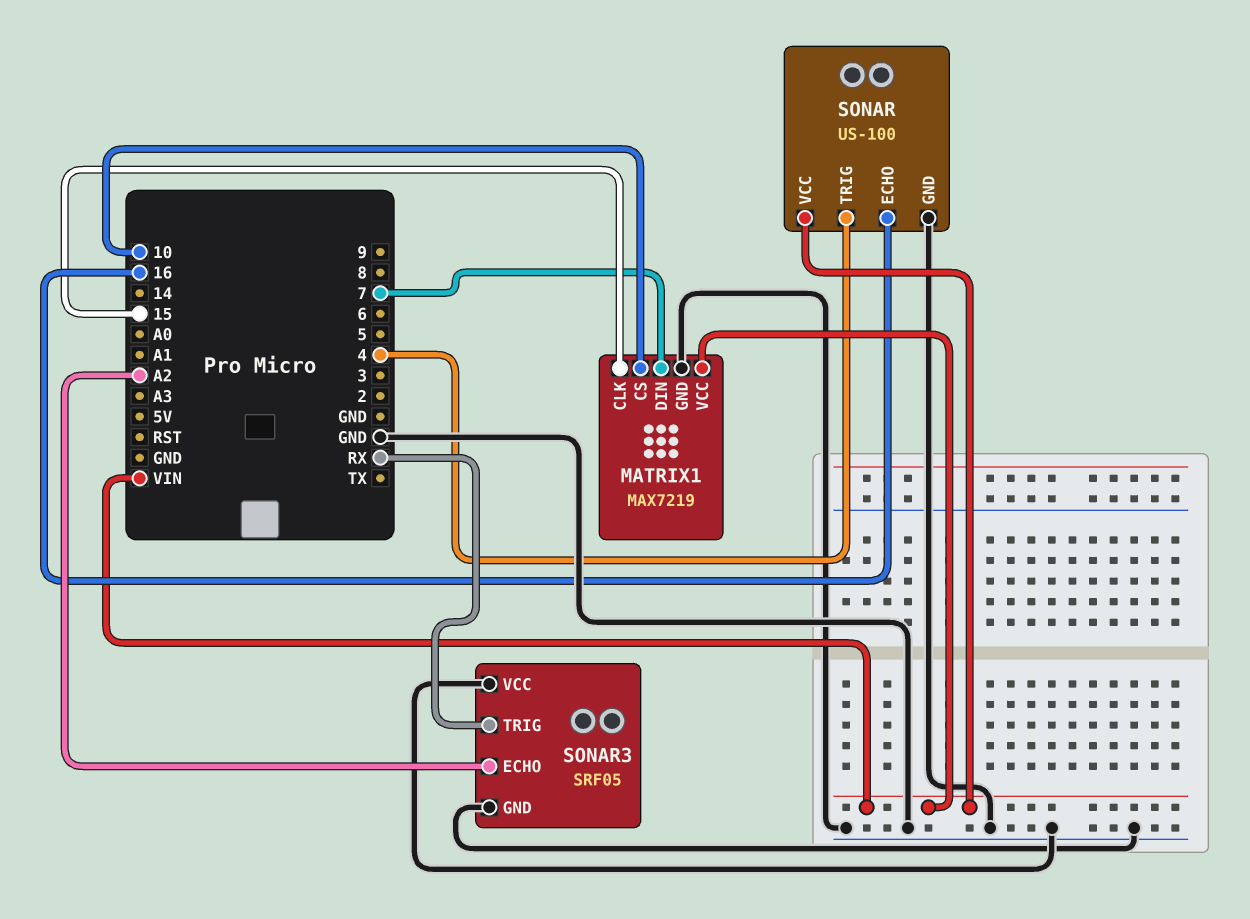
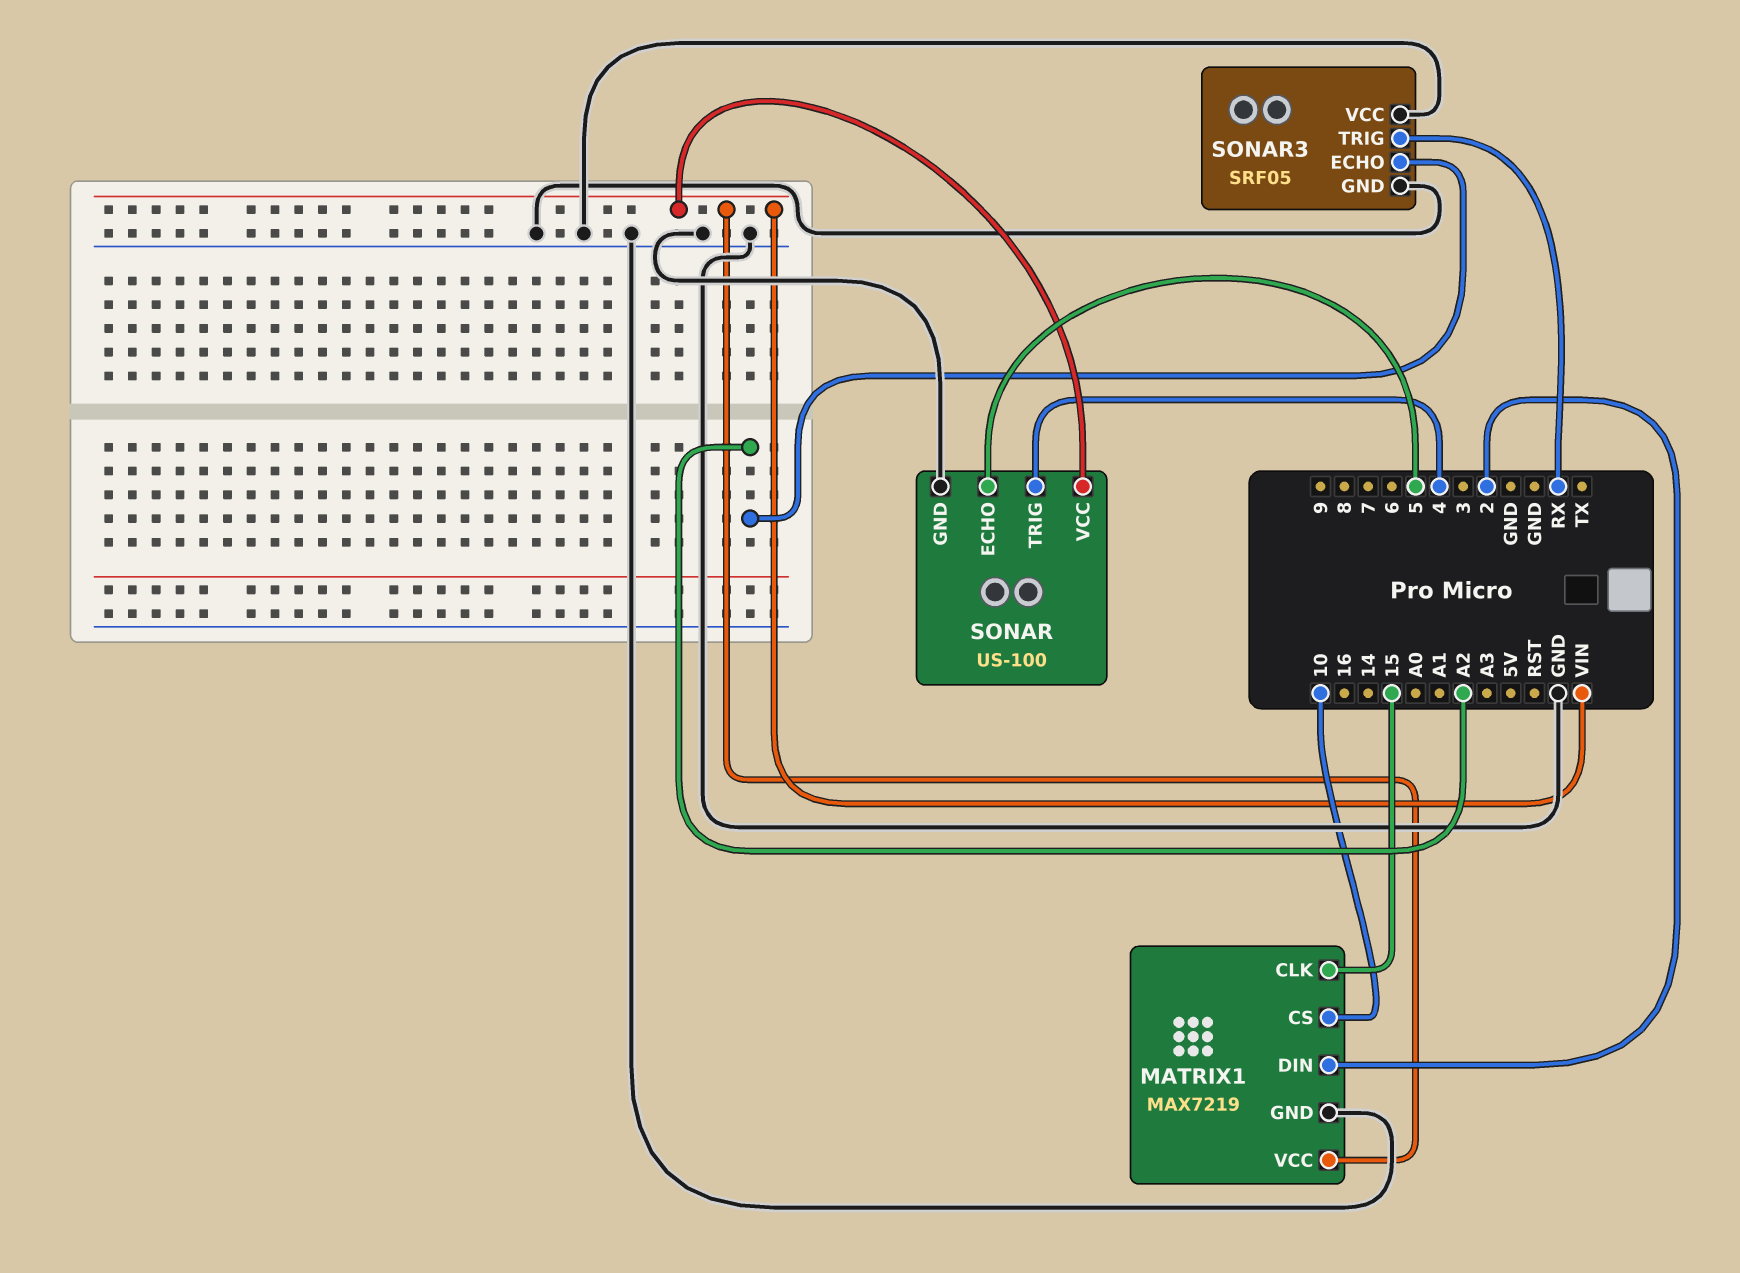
MATRIX1 pin DIN: 7 -> 2
SONAR pin ECHO: 16 -> 5

